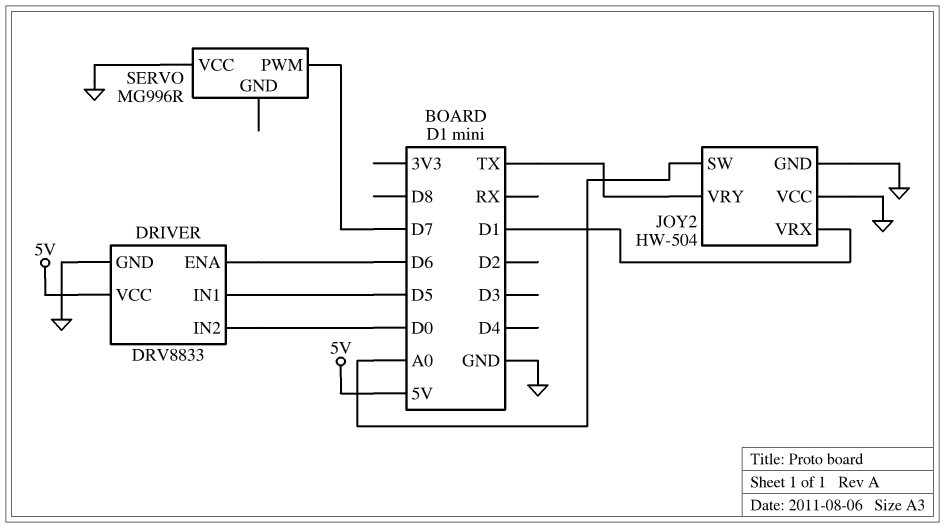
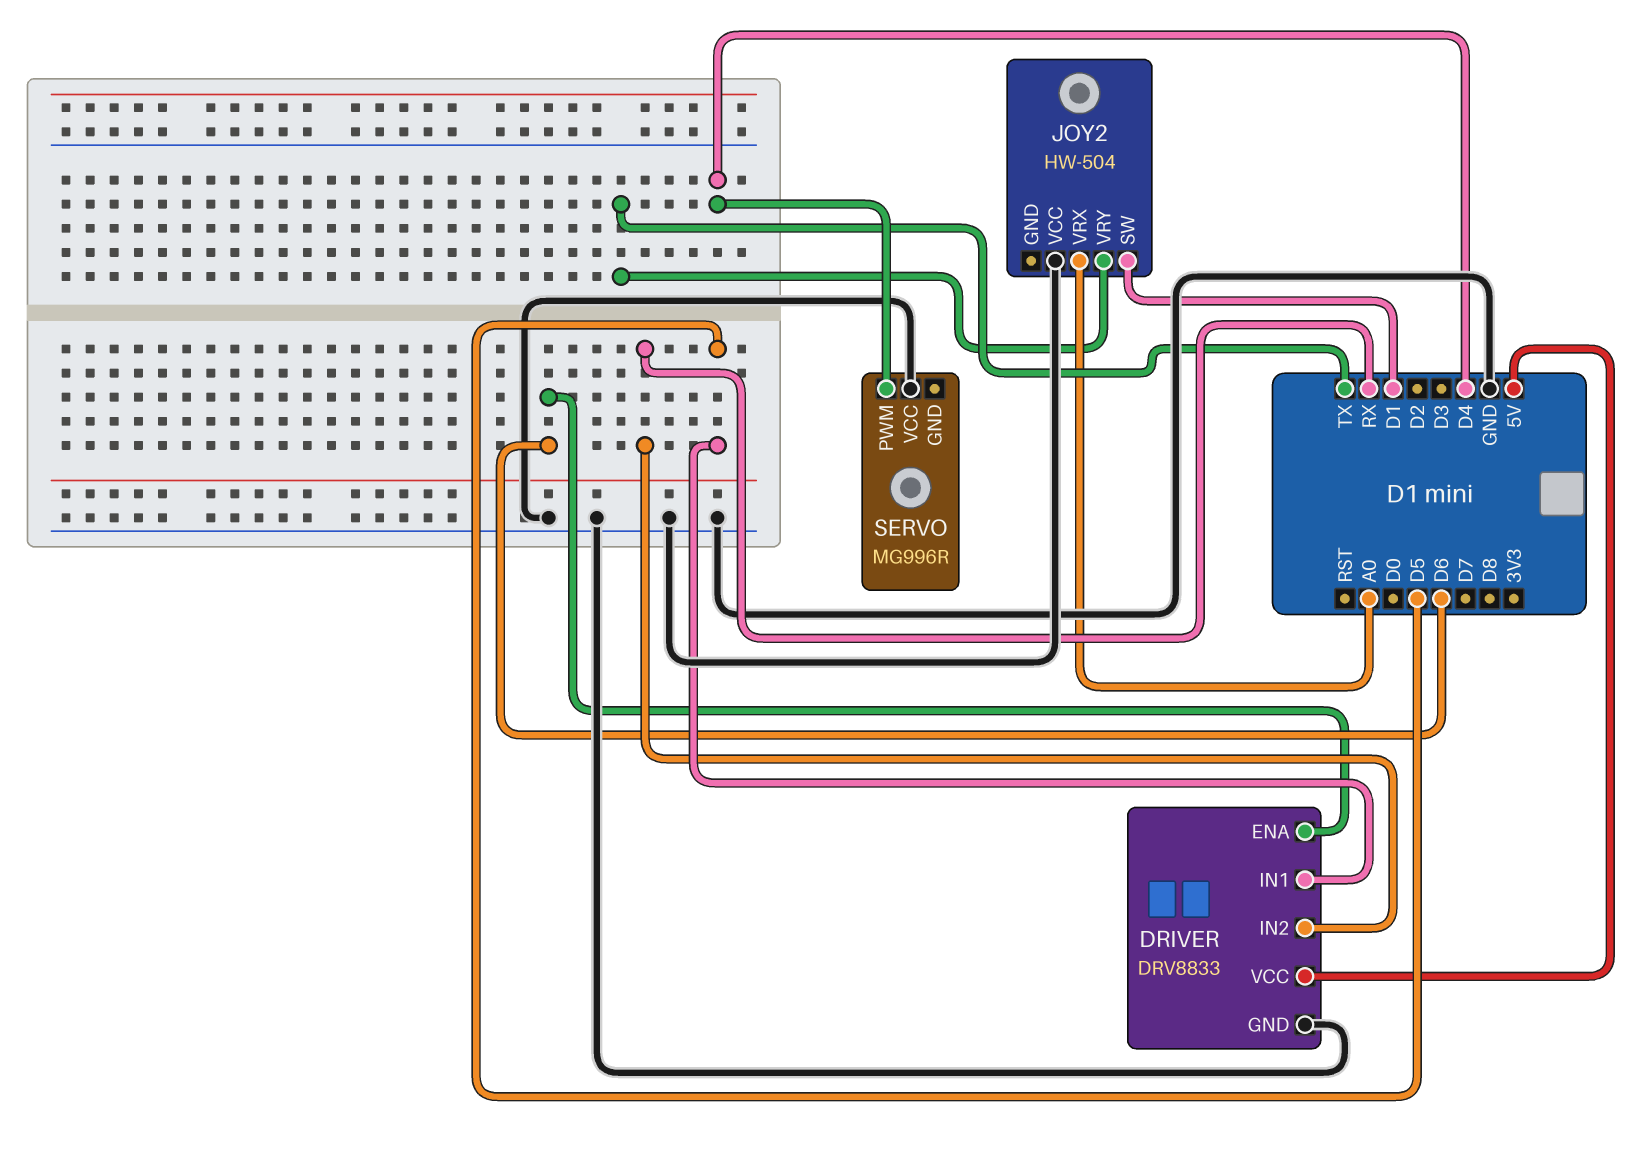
DRIVER pin IN2: D0 -> RX
JOY2 pin GND: GND -> none
JOY2 pin SW: A0 -> D1
JOY2 pin VRX: D1 -> A0
SERVO pin PWM: D7 -> D4

